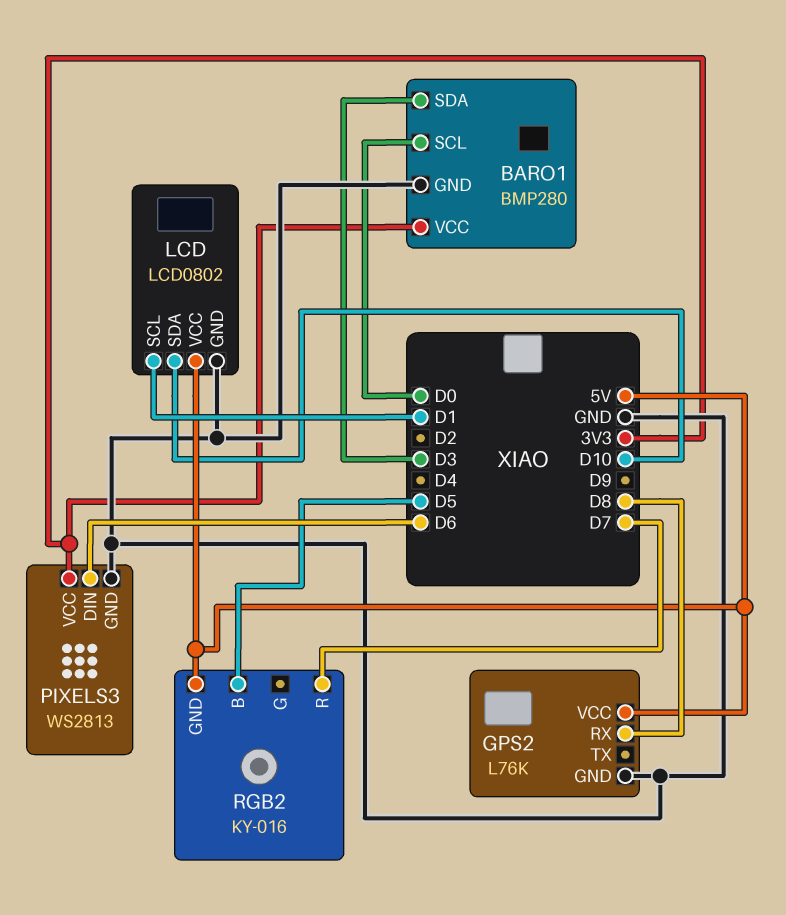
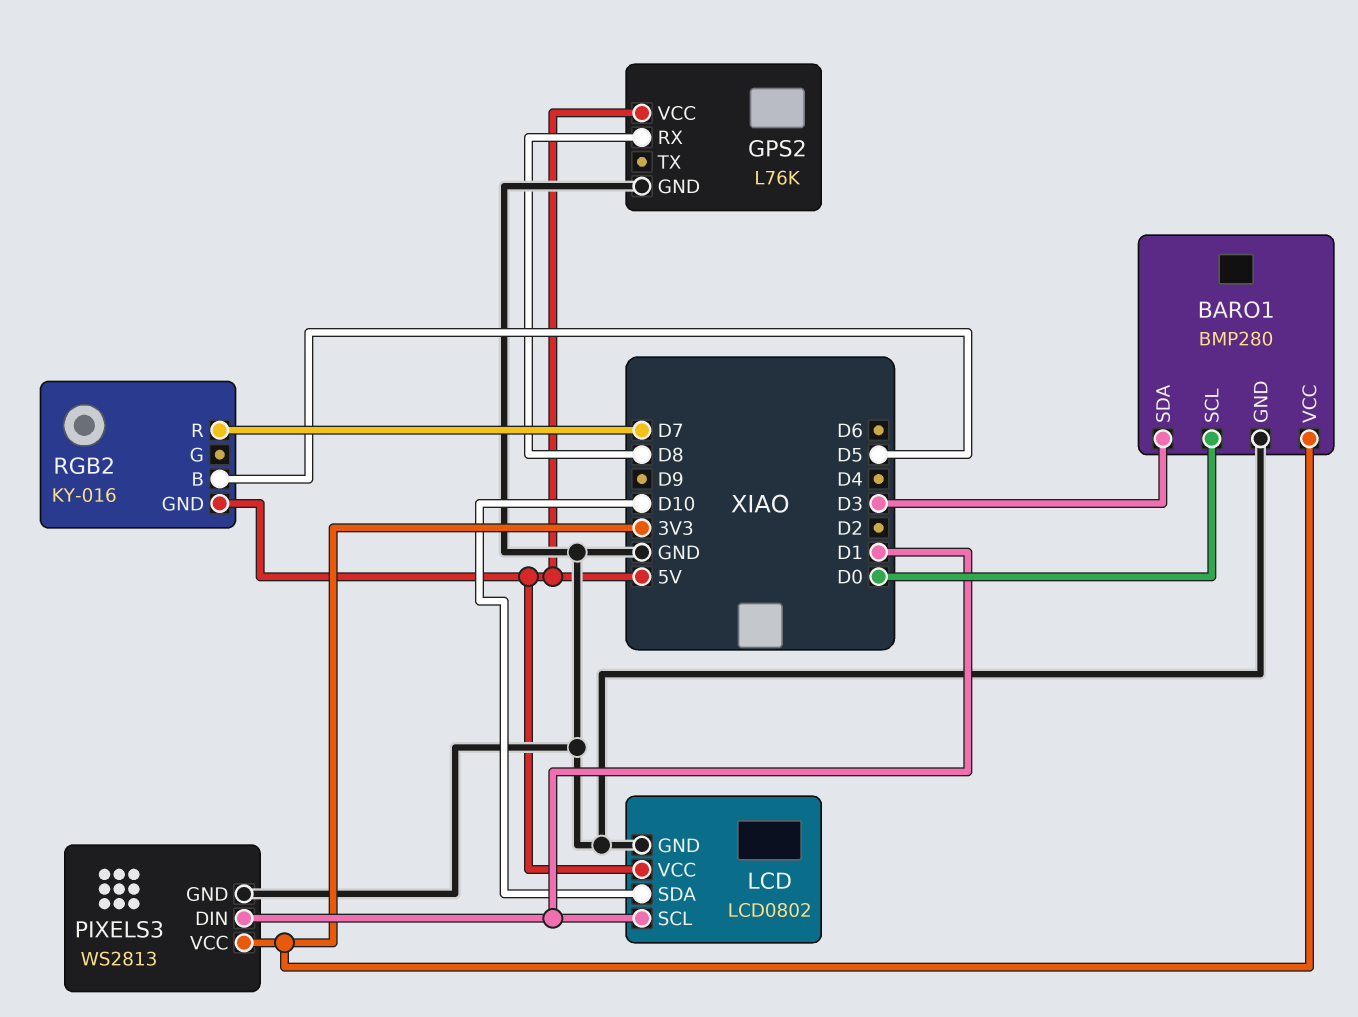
PIXELS3 pin DIN: D6 -> D1

